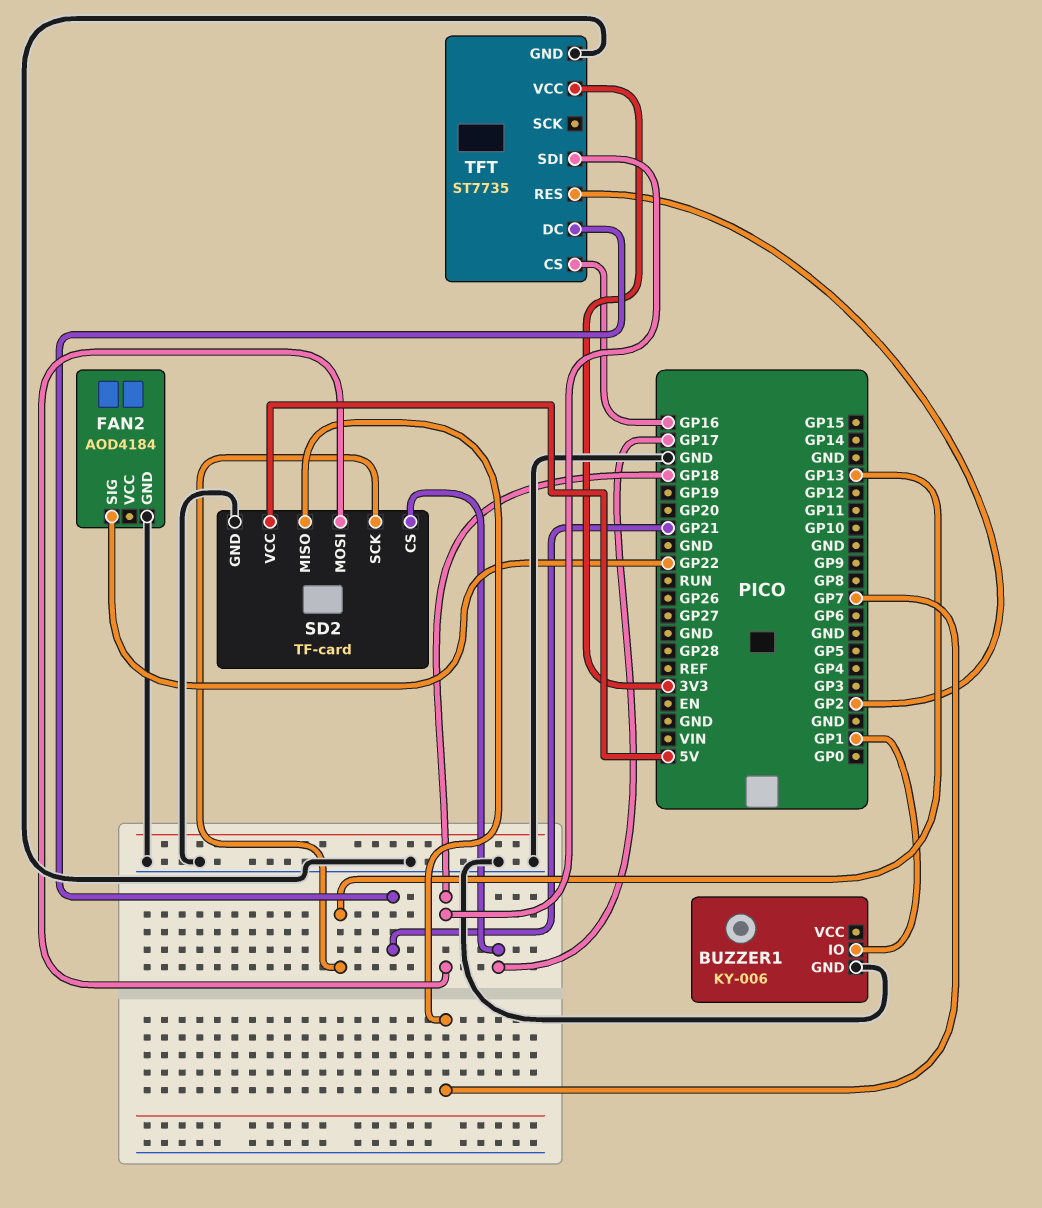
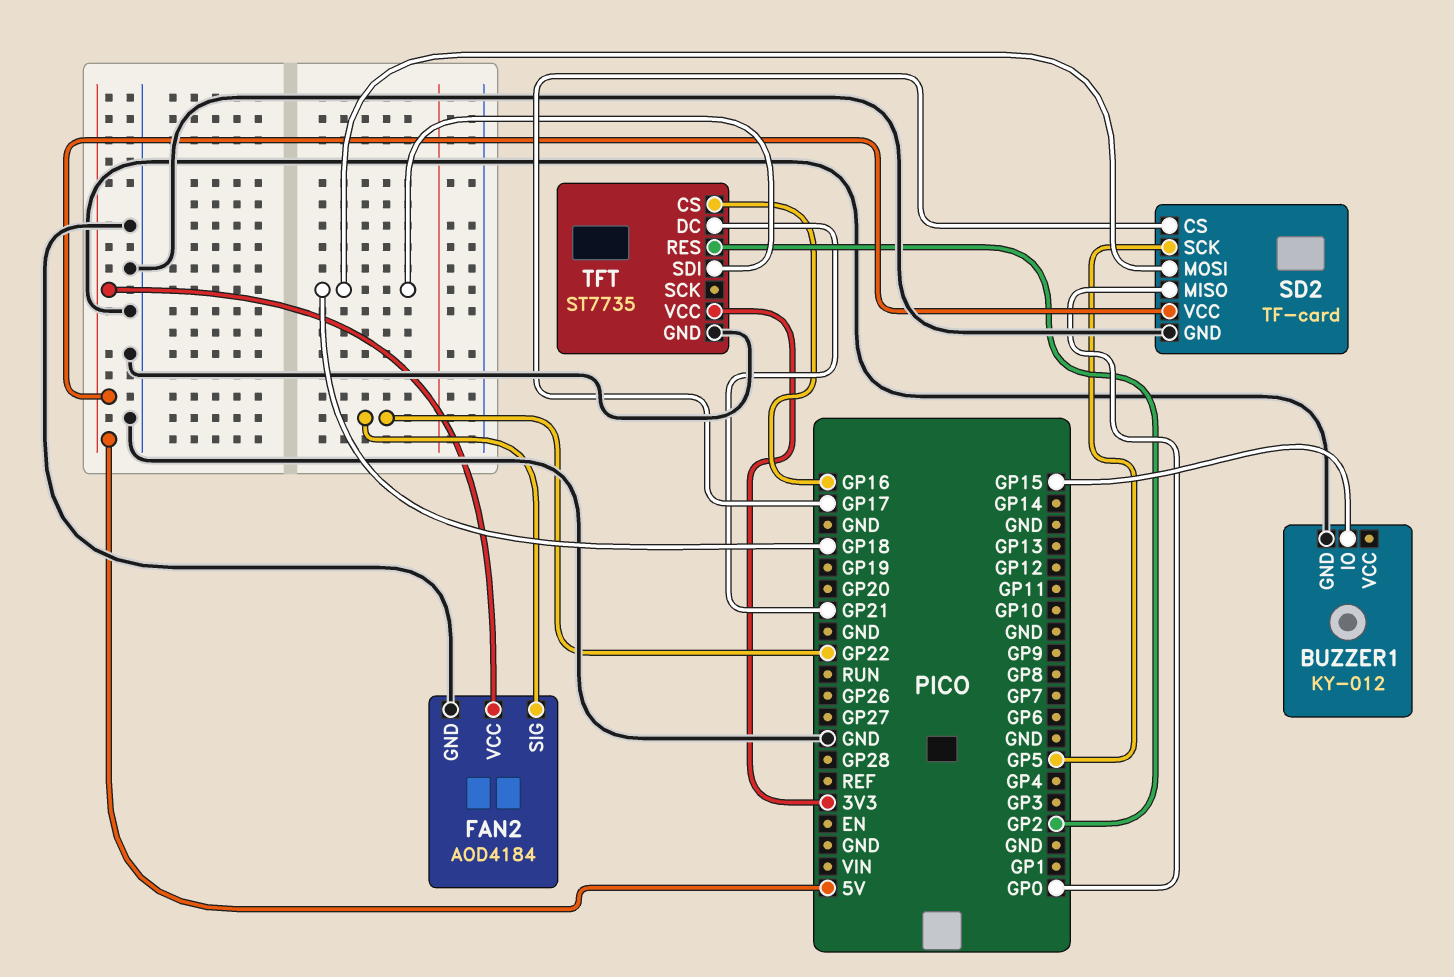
BUZZER1: KY-006 -> KY-012
BUZZER1 pin IO: GP1 -> GP15
FAN2 pin VCC: none -> 5V
SD2 pin MISO: GP7 -> GP0
SD2 pin SCK: GP13 -> GP5

